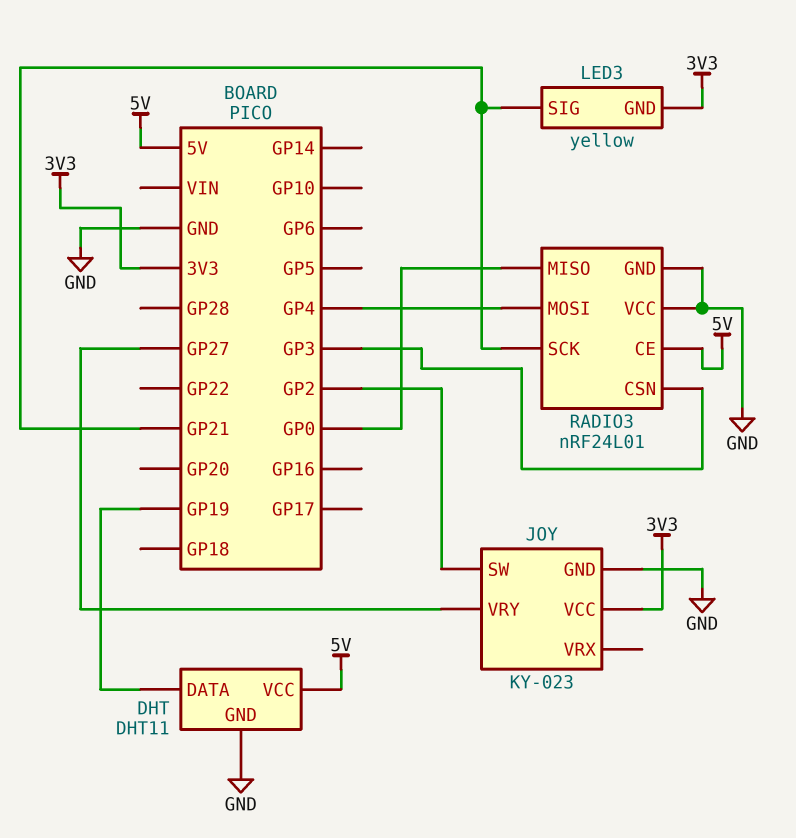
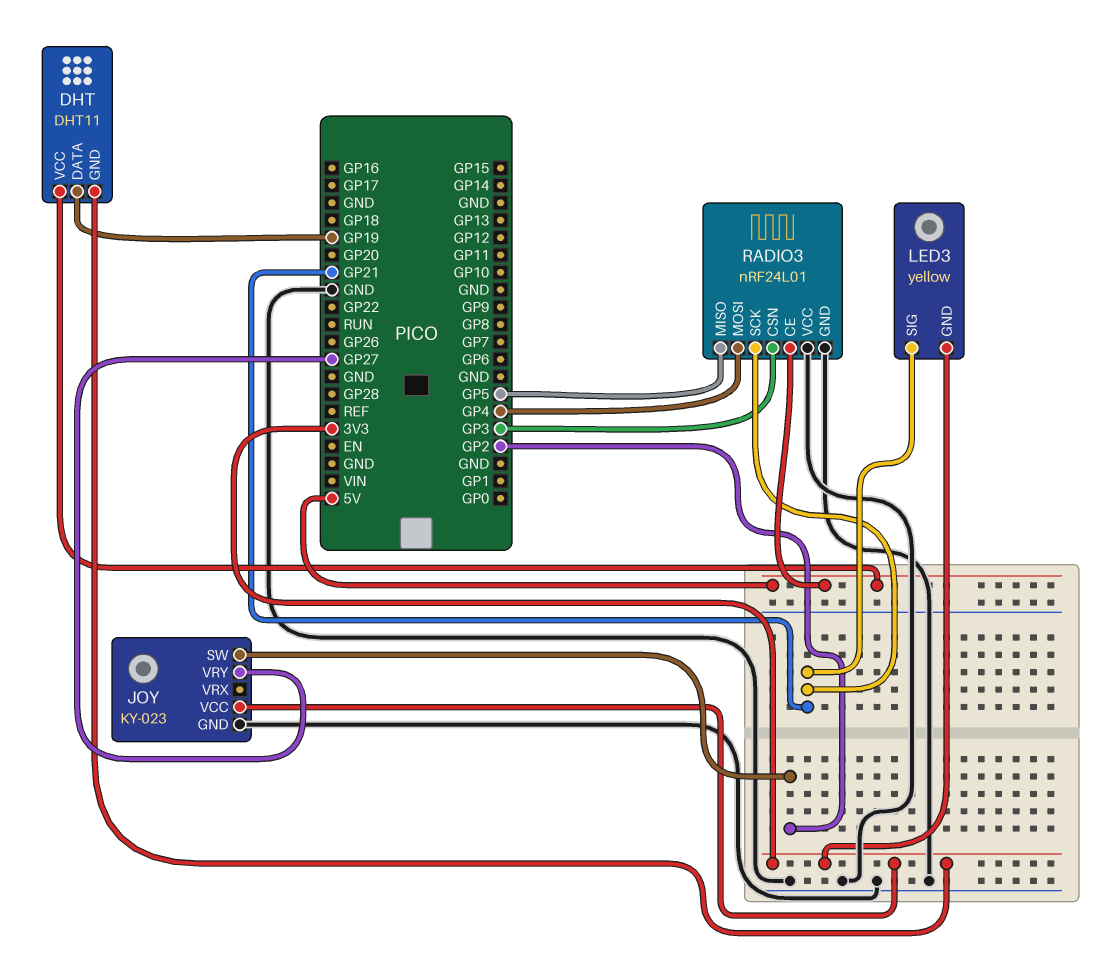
DHT pin GND: GND -> 3V3
RADIO3 pin MISO: GP0 -> GP5

